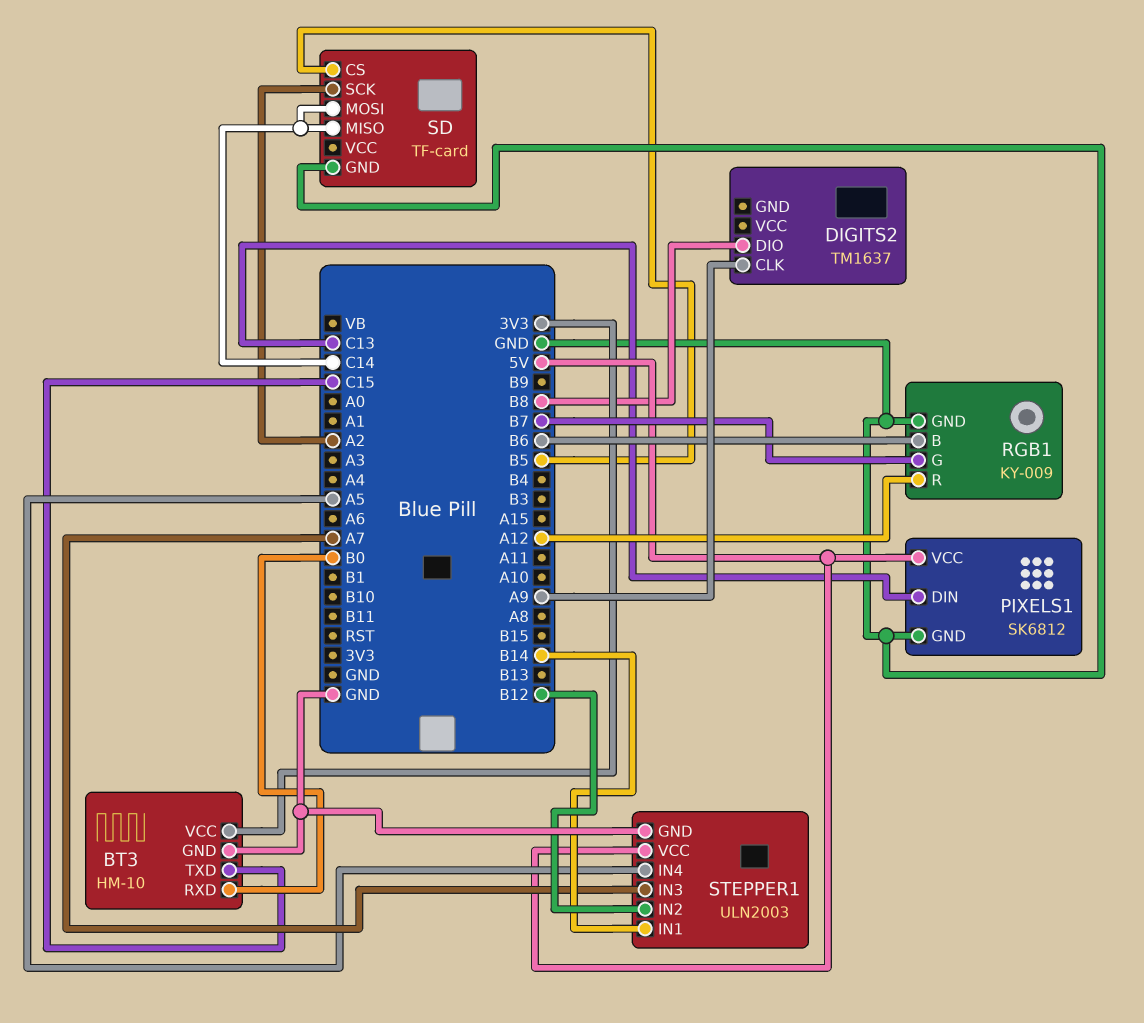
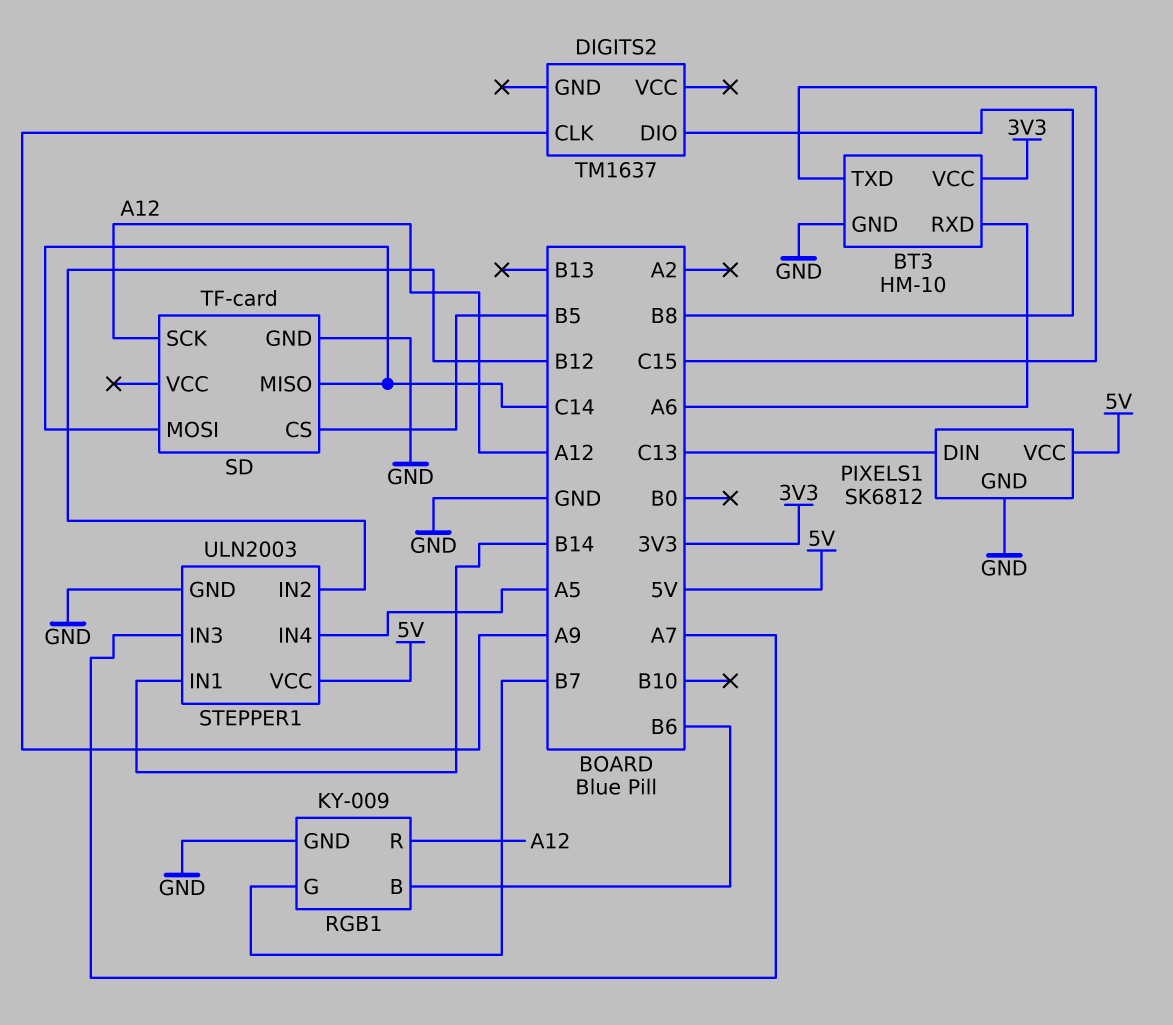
BT3 pin RXD: B0 -> A6
SD pin SCK: A2 -> A12

